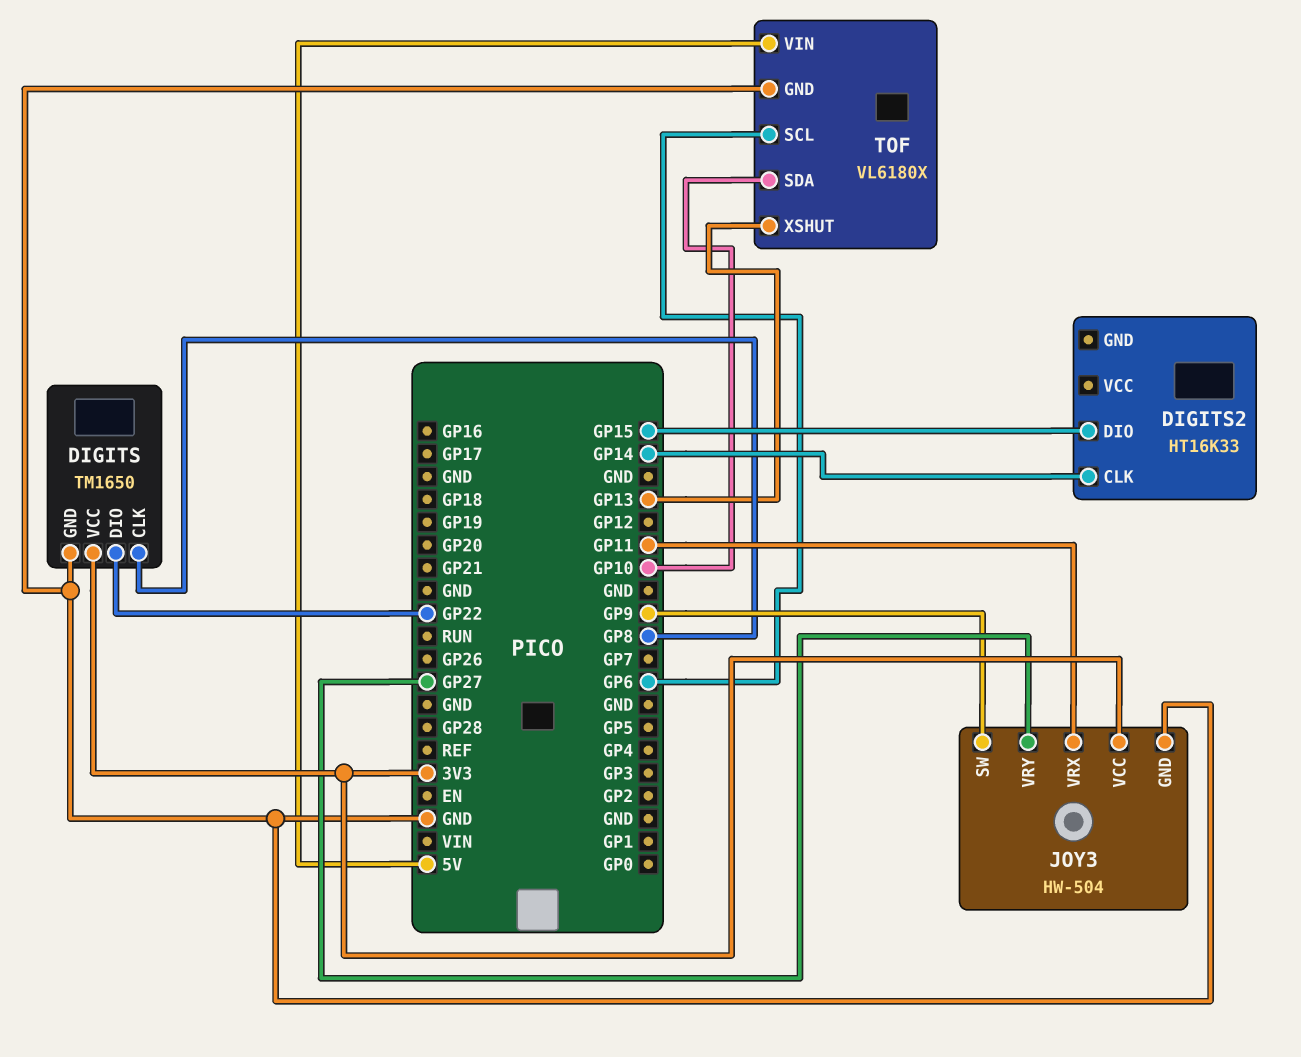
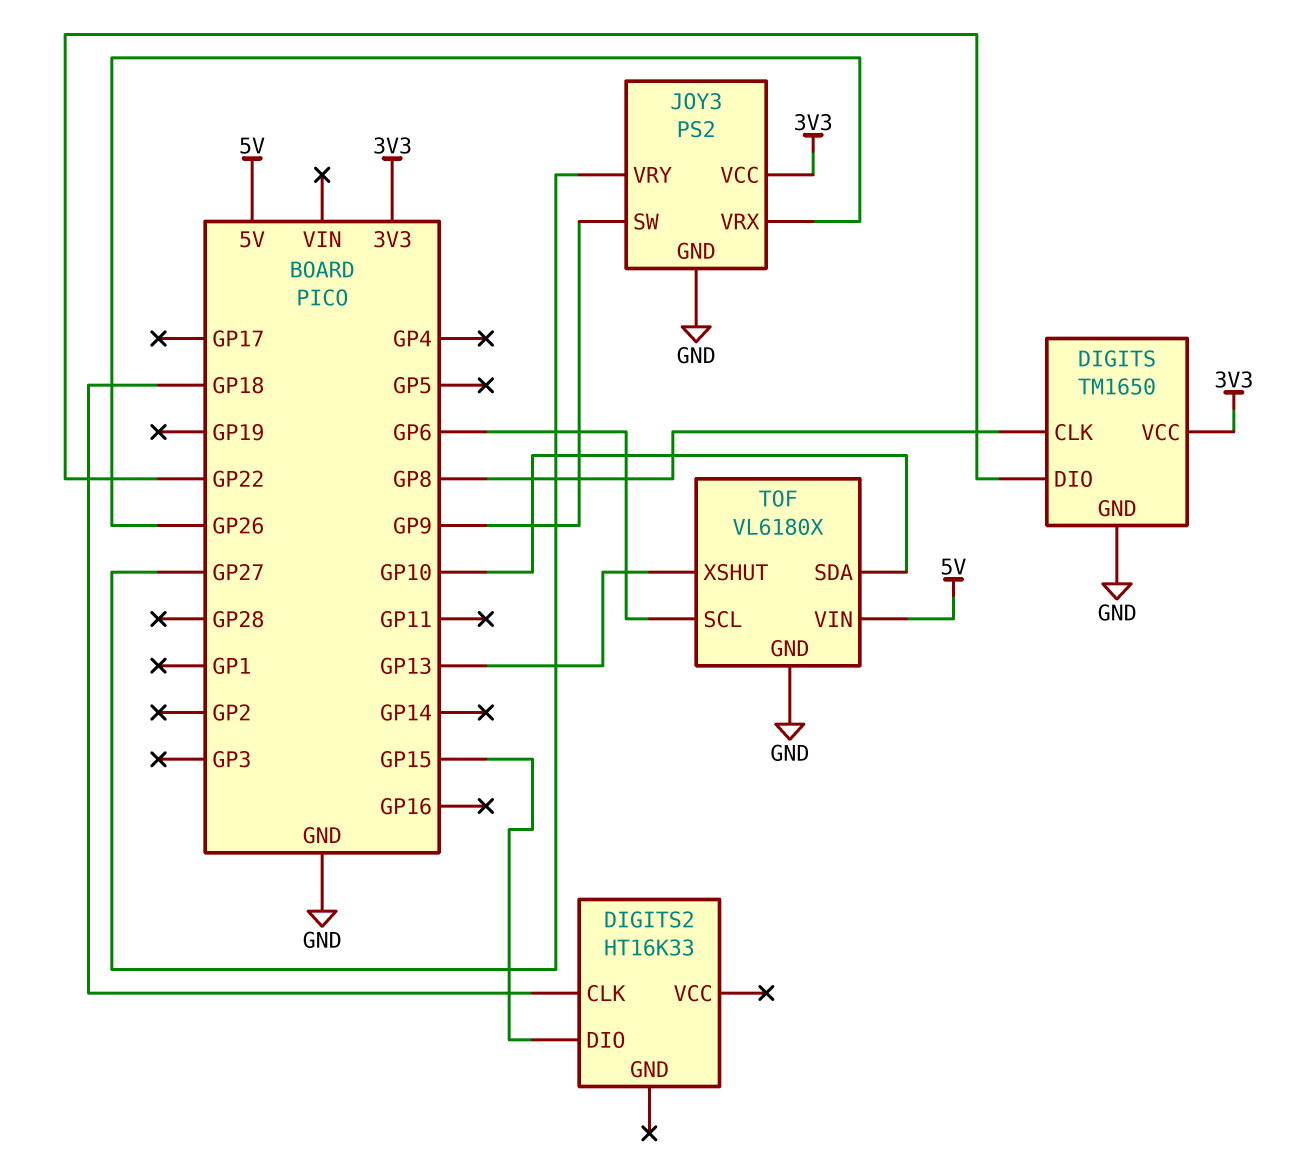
DIGITS2 pin CLK: GP14 -> GP18
JOY3: HW-504 -> PS2
JOY3 pin VRX: GP11 -> GP26

